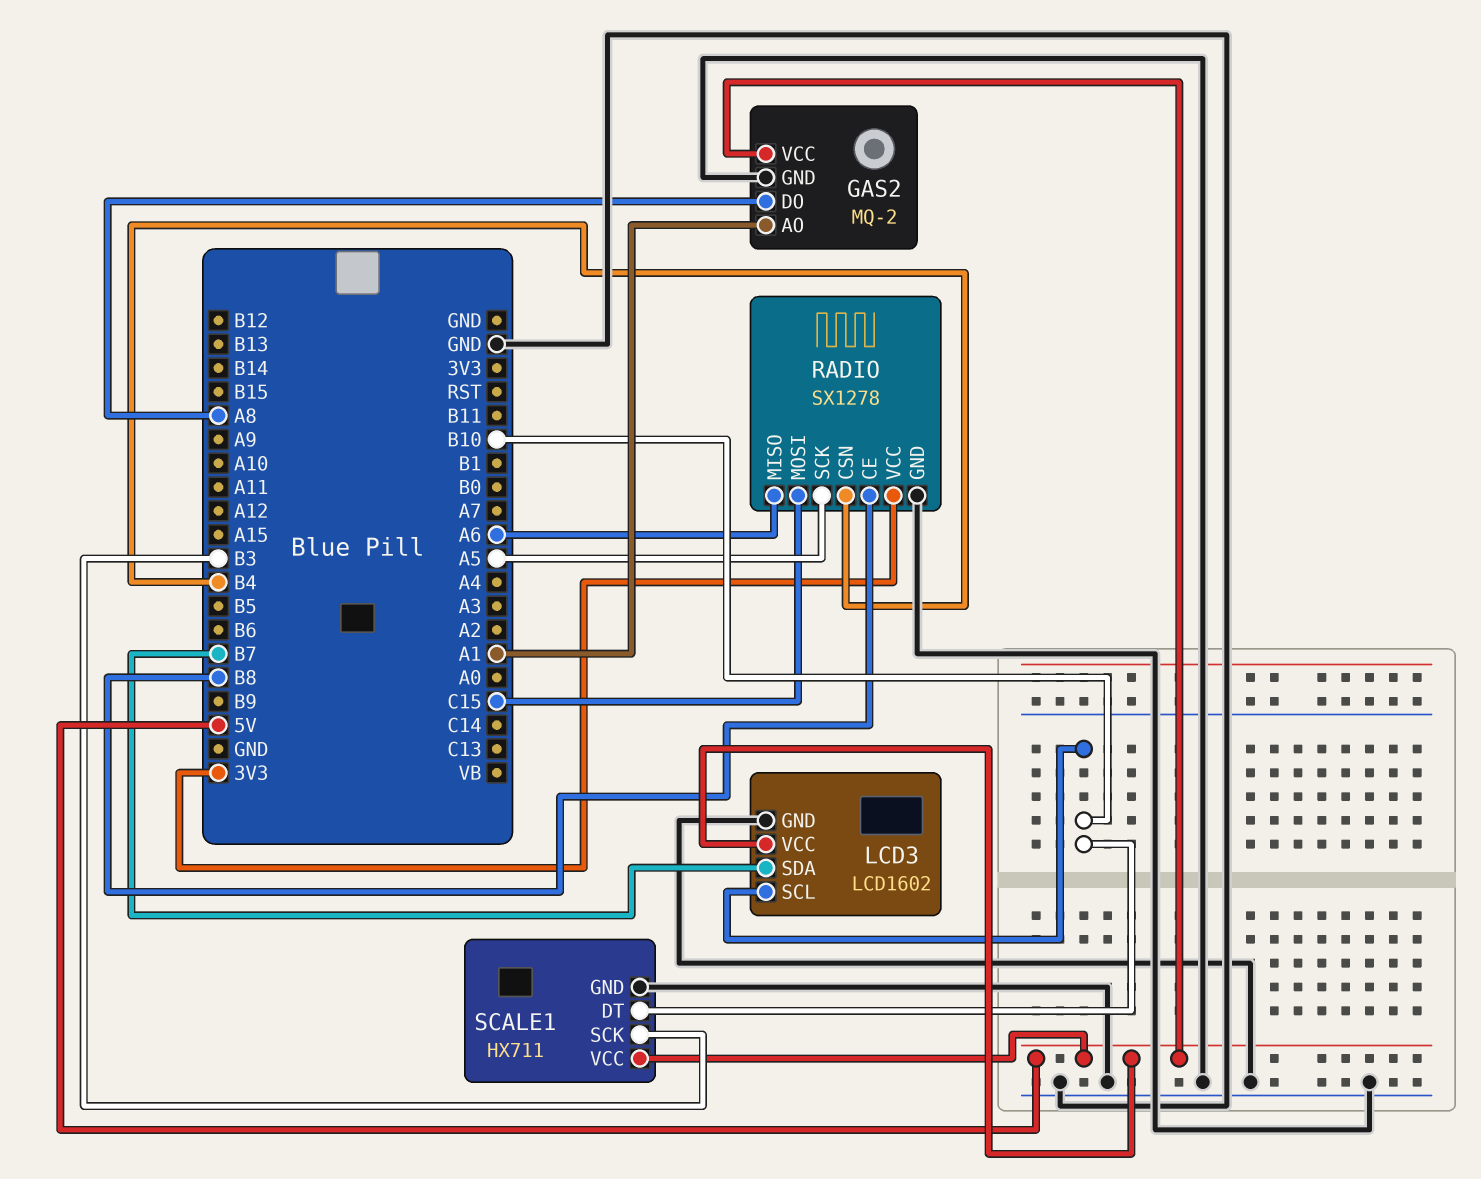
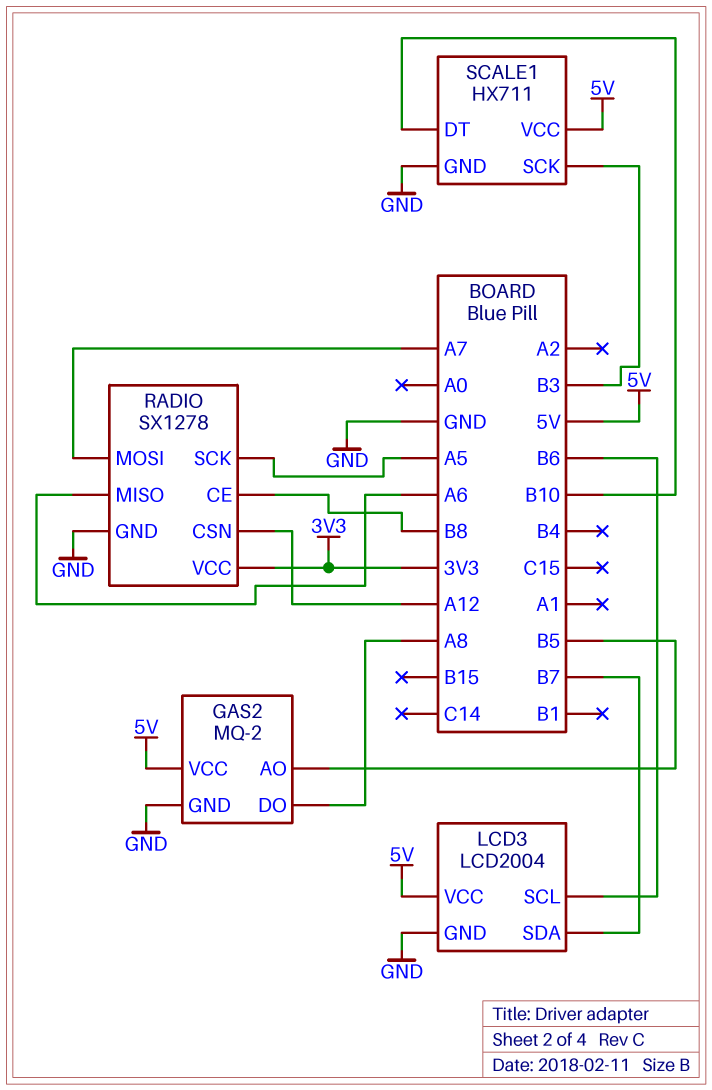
GAS2 pin AO: A1 -> B5
LCD3: LCD1602 -> LCD2004
LCD3 pin SCL: B10 -> B6
RADIO pin CSN: B4 -> A12
RADIO pin MOSI: C15 -> A7

